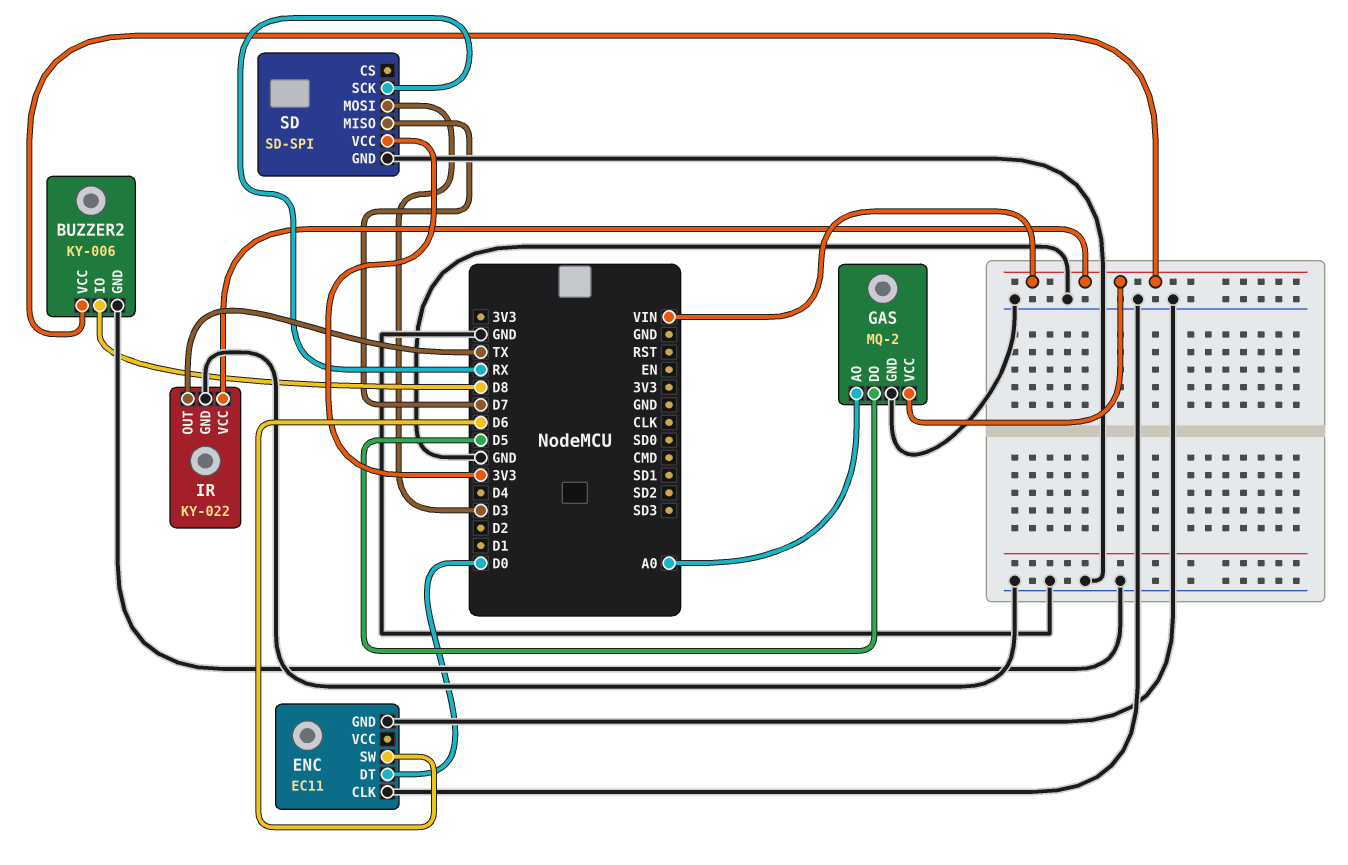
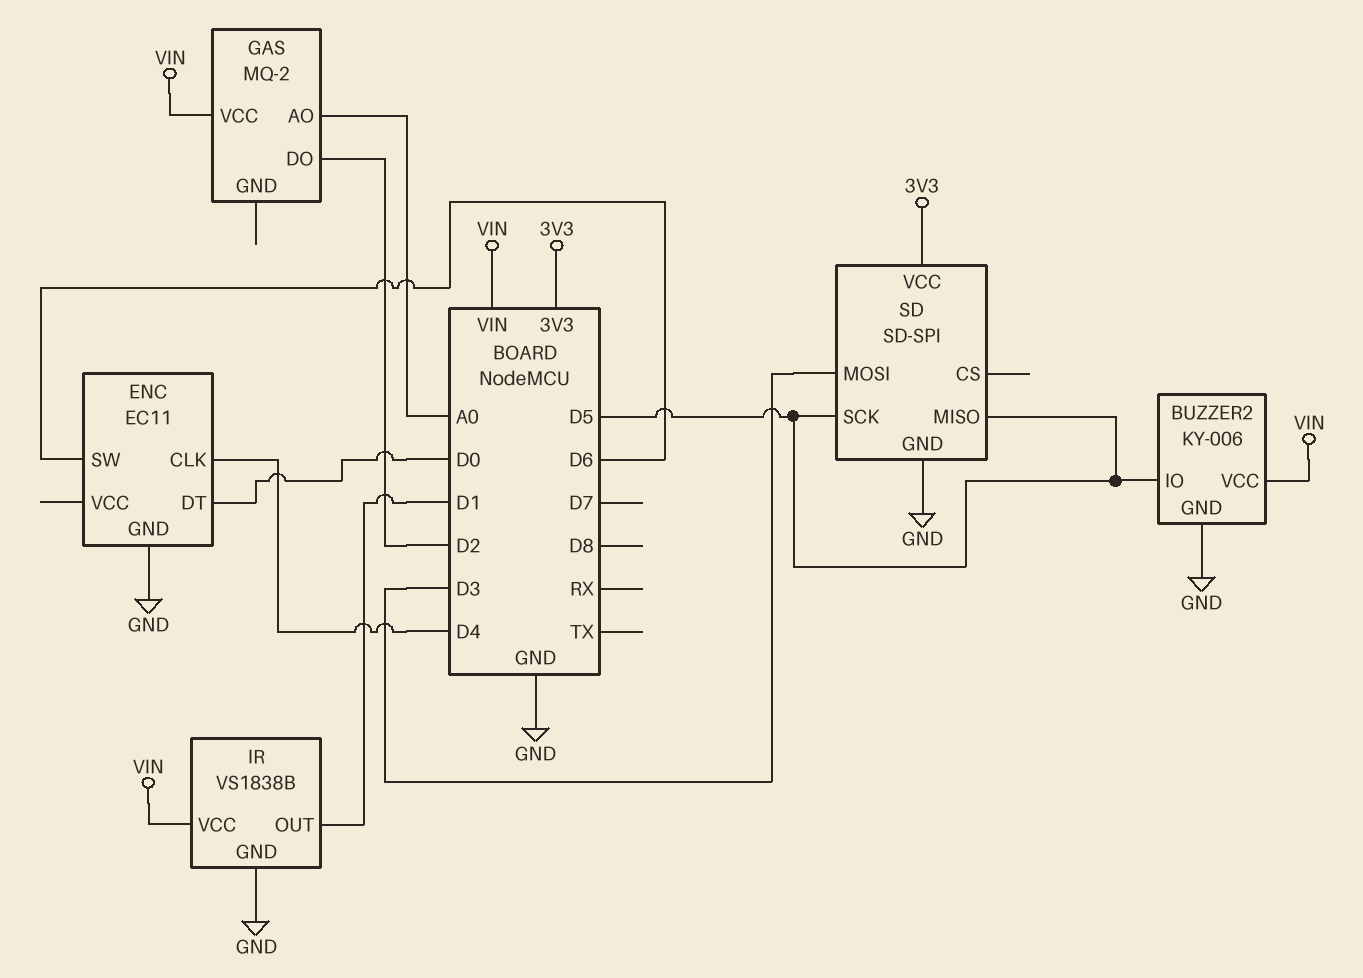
BUZZER2 pin IO: D8 -> D5
ENC pin CLK: GND -> D4
GAS pin DO: D5 -> D2
GAS pin GND: GND -> none
IR: KY-022 -> VS1838B
IR pin OUT: TX -> D1
SD pin MISO: D7 -> D5
SD pin SCK: RX -> D5

